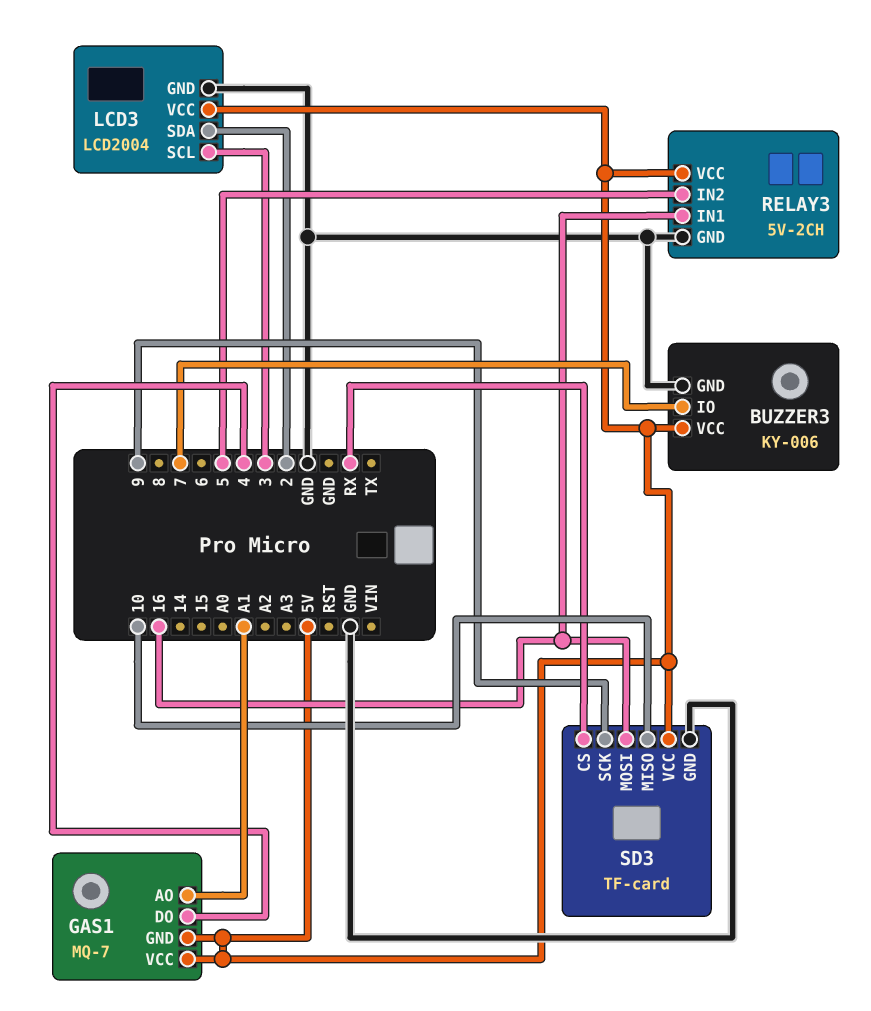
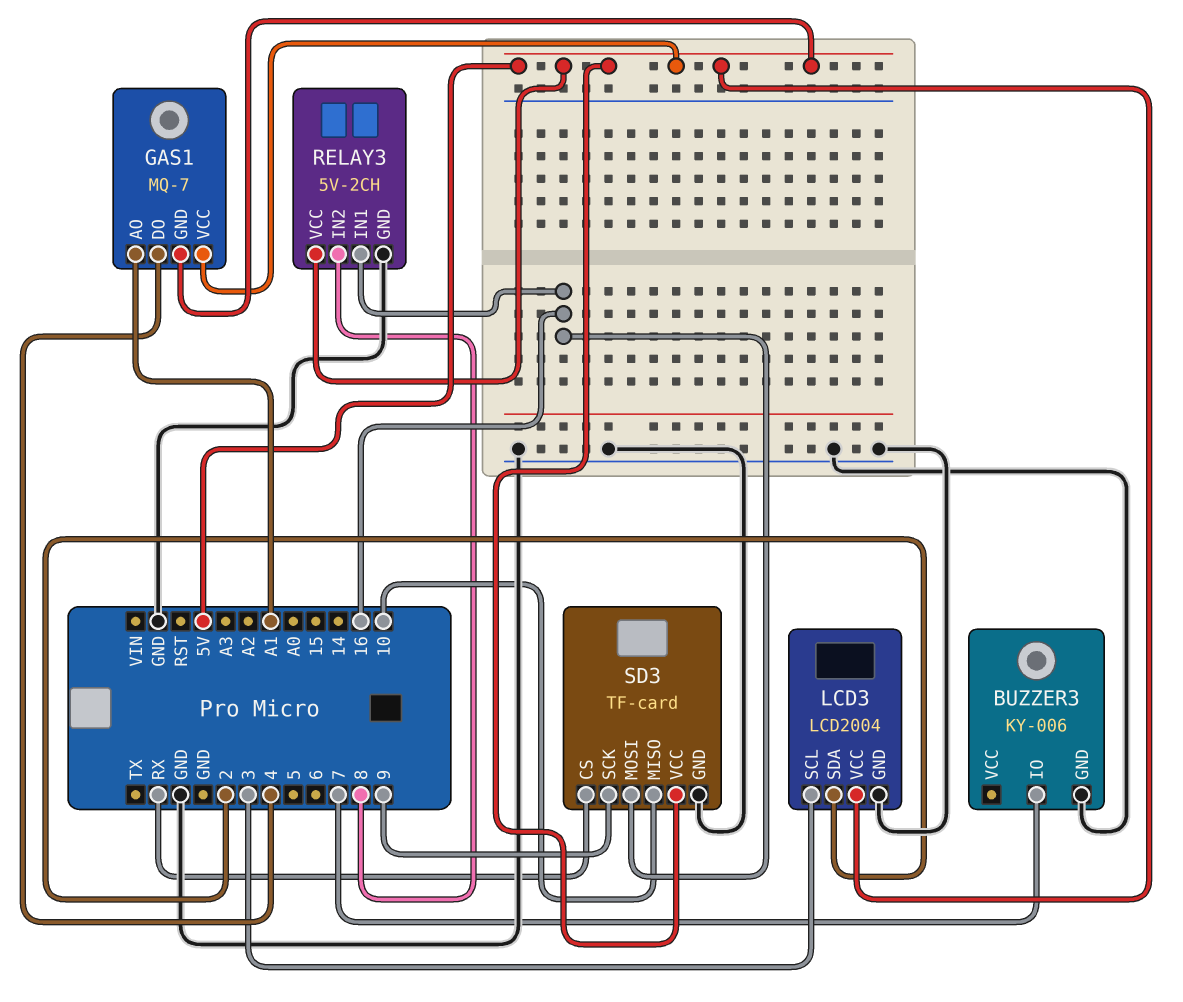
BUZZER3 pin VCC: 5V -> none
RELAY3 pin IN2: 5 -> 8

